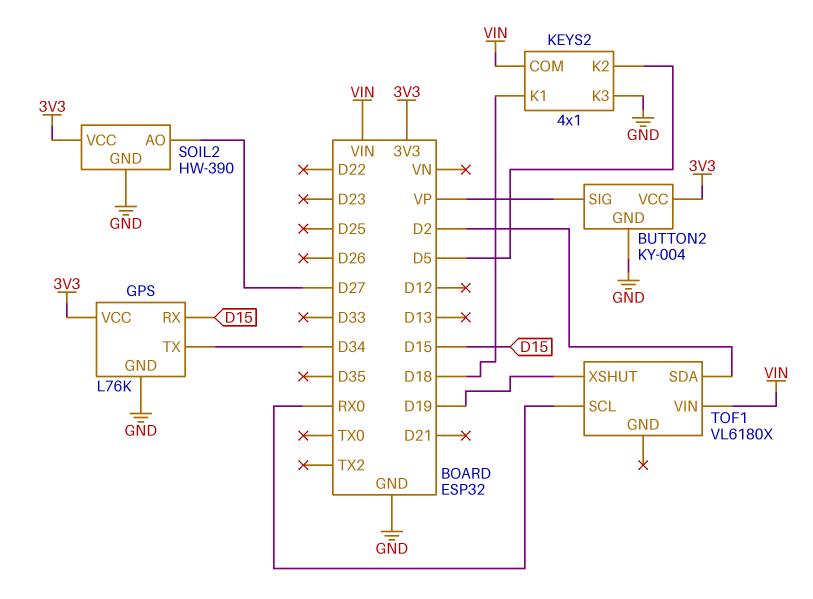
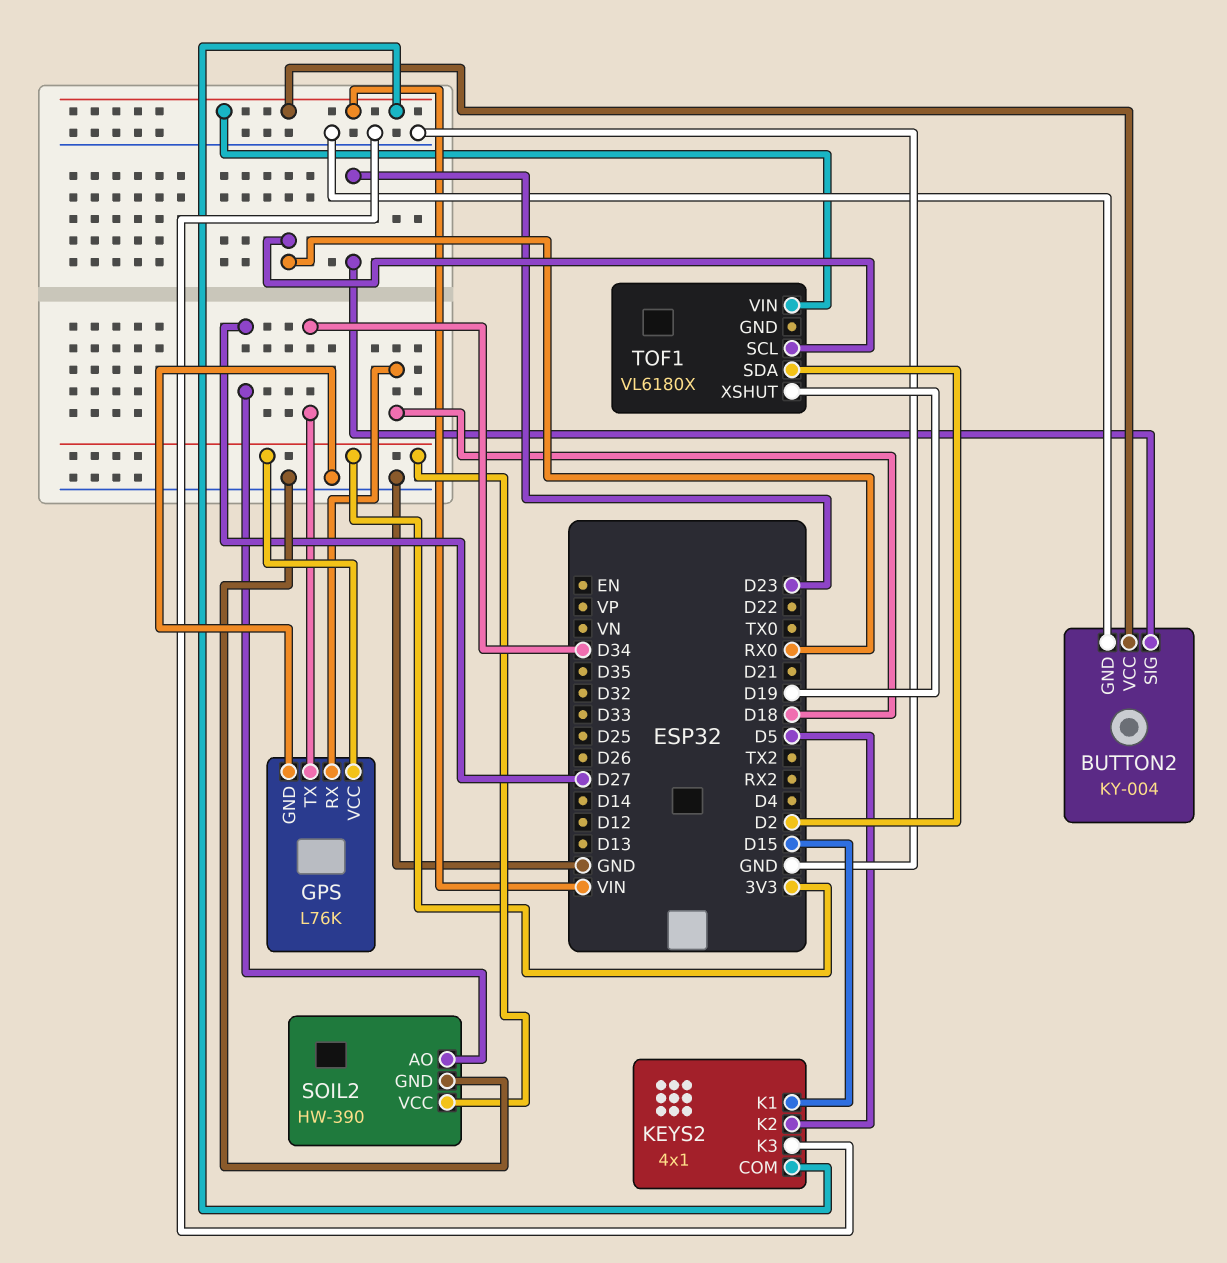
BUTTON2 pin SIG: VP -> D23
BUTTON2 pin VCC: 3V3 -> VIN
GPS pin RX: D15 -> D18
KEYS2 pin K1: D18 -> D15

